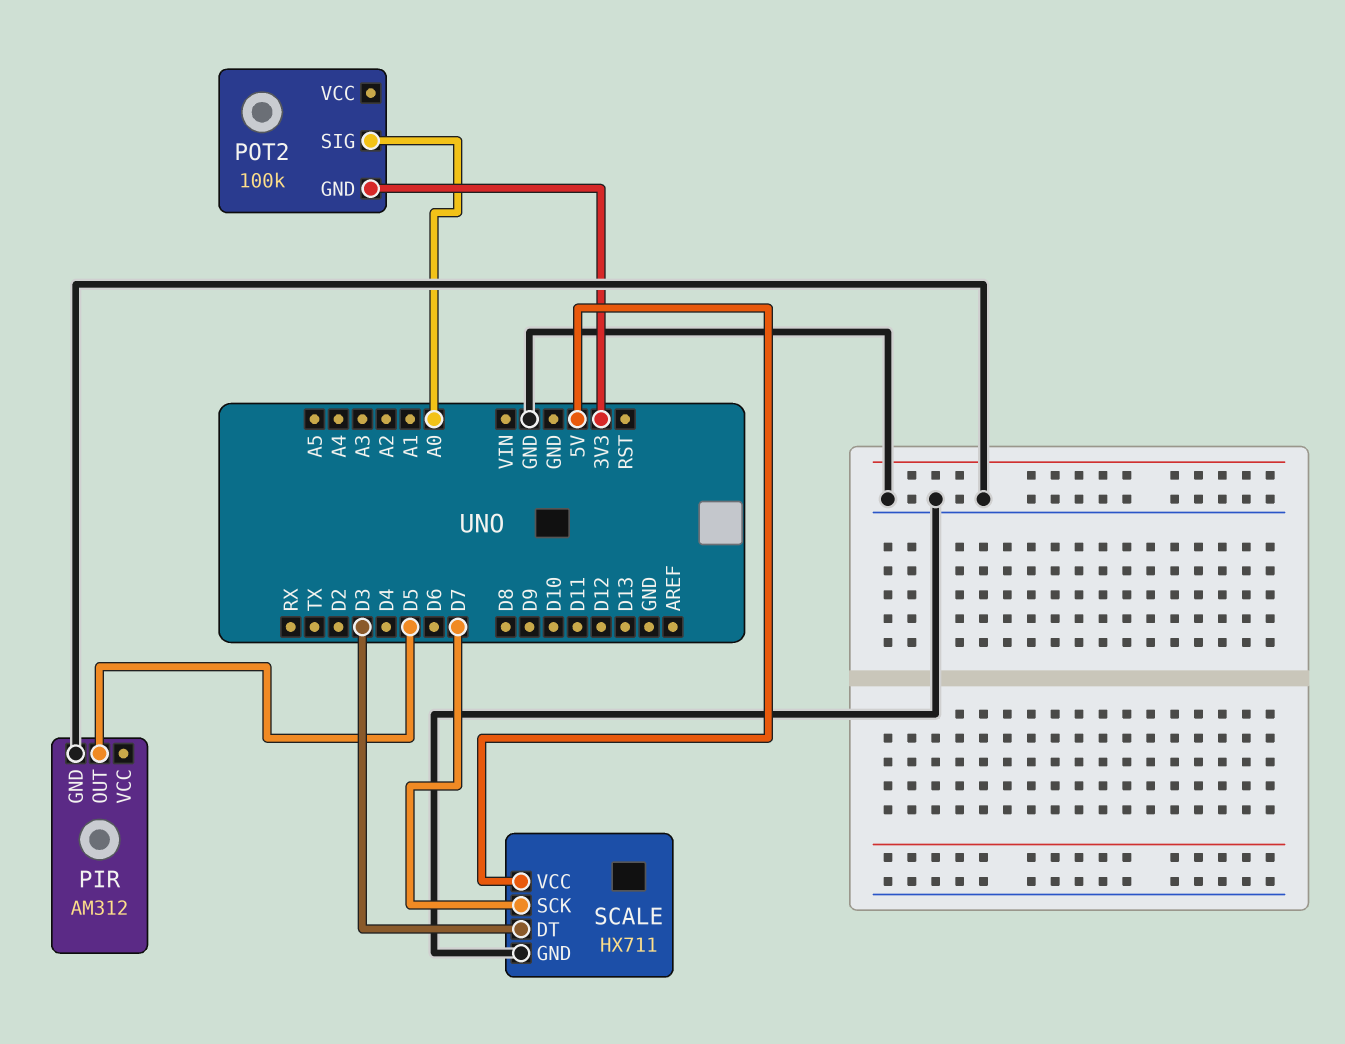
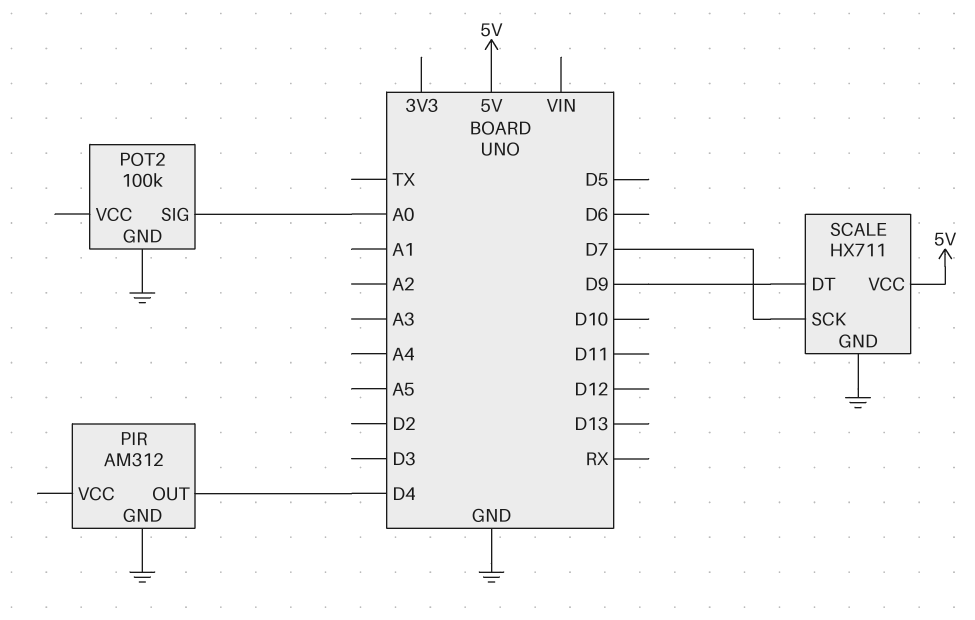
PIR pin OUT: D5 -> D4
POT2 pin GND: 3V3 -> GND
SCALE pin DT: D3 -> D9

